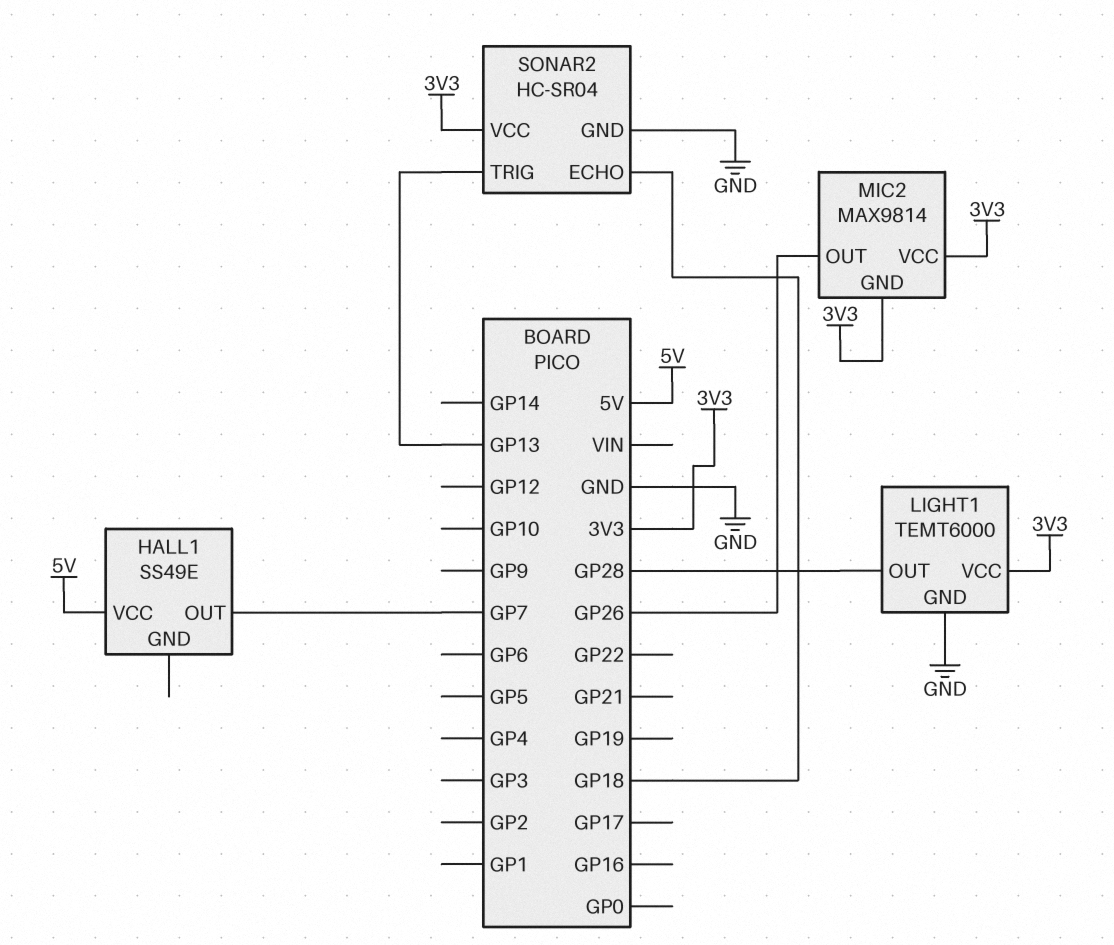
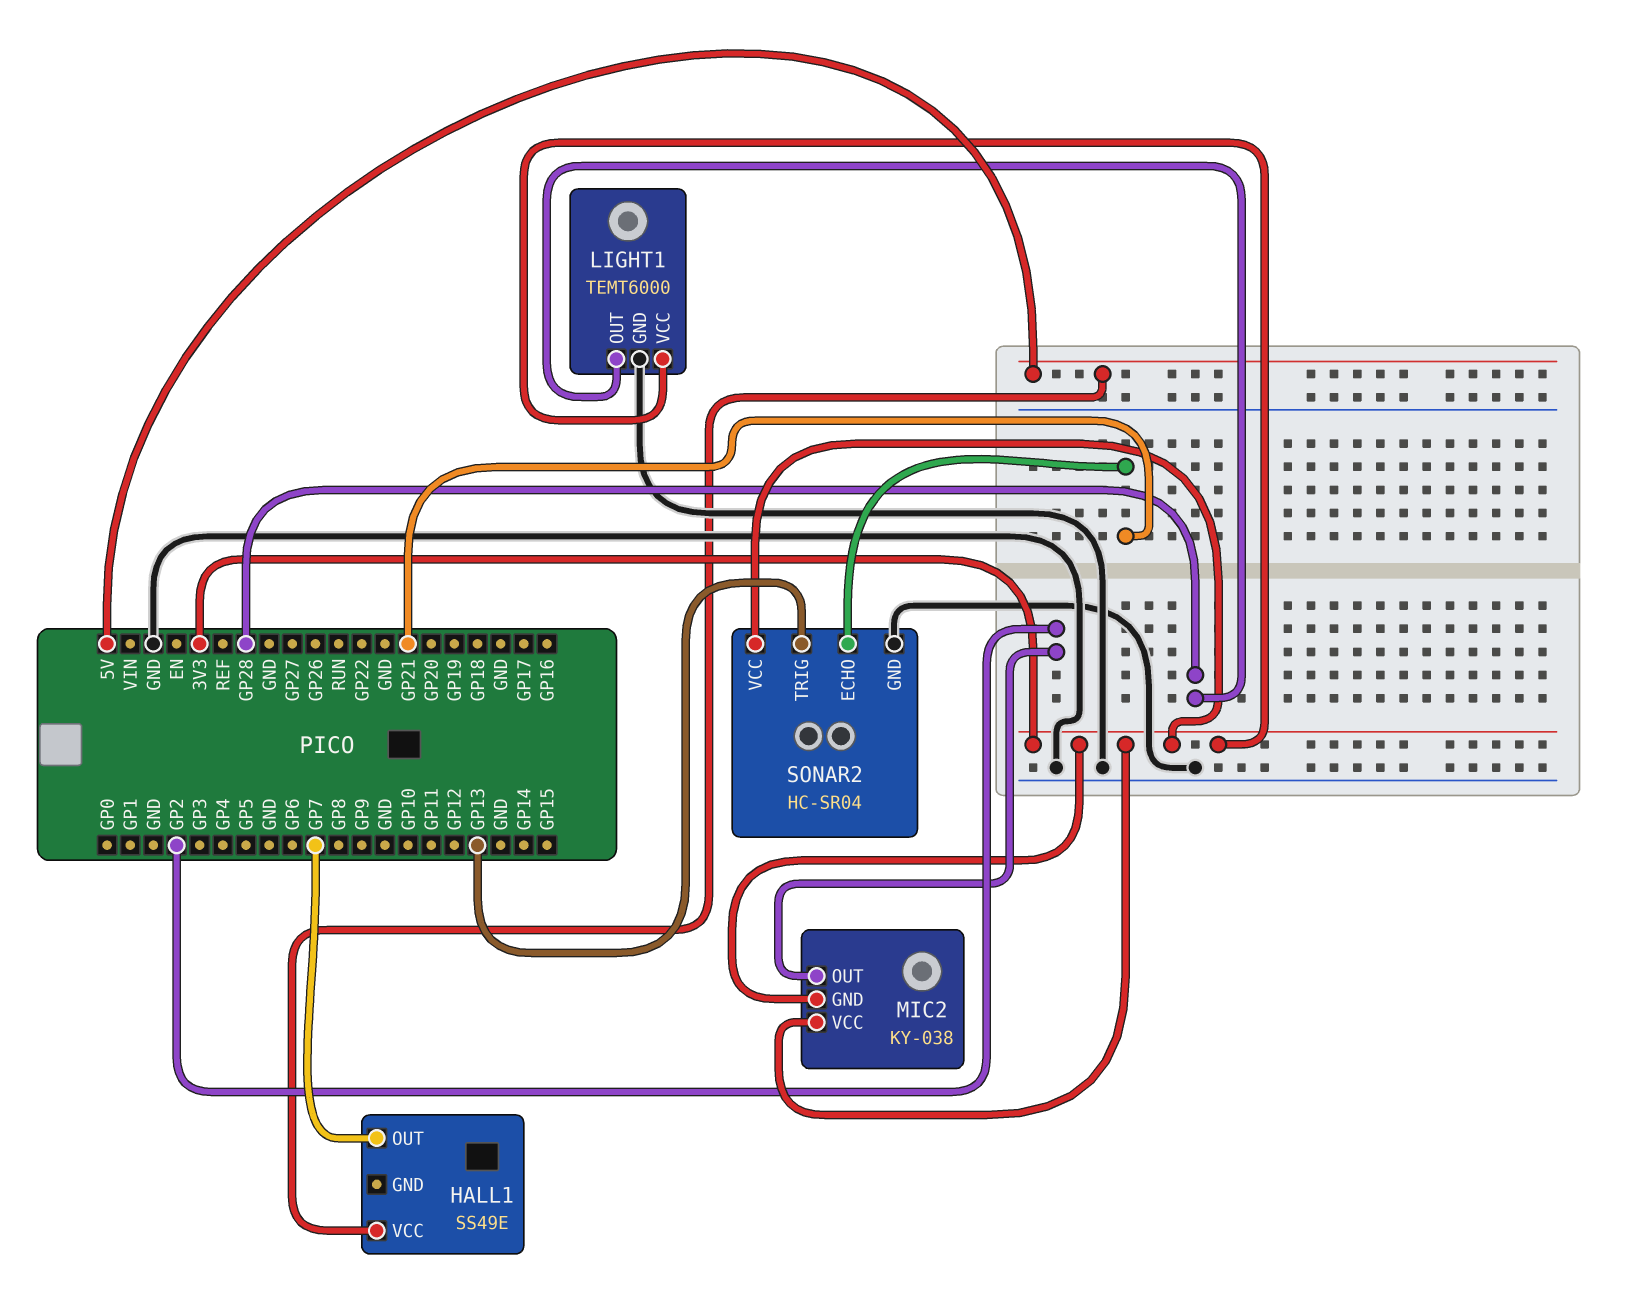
MIC2: MAX9814 -> KY-038
MIC2 pin OUT: GP26 -> GP2
SONAR2 pin ECHO: GP18 -> GP21

